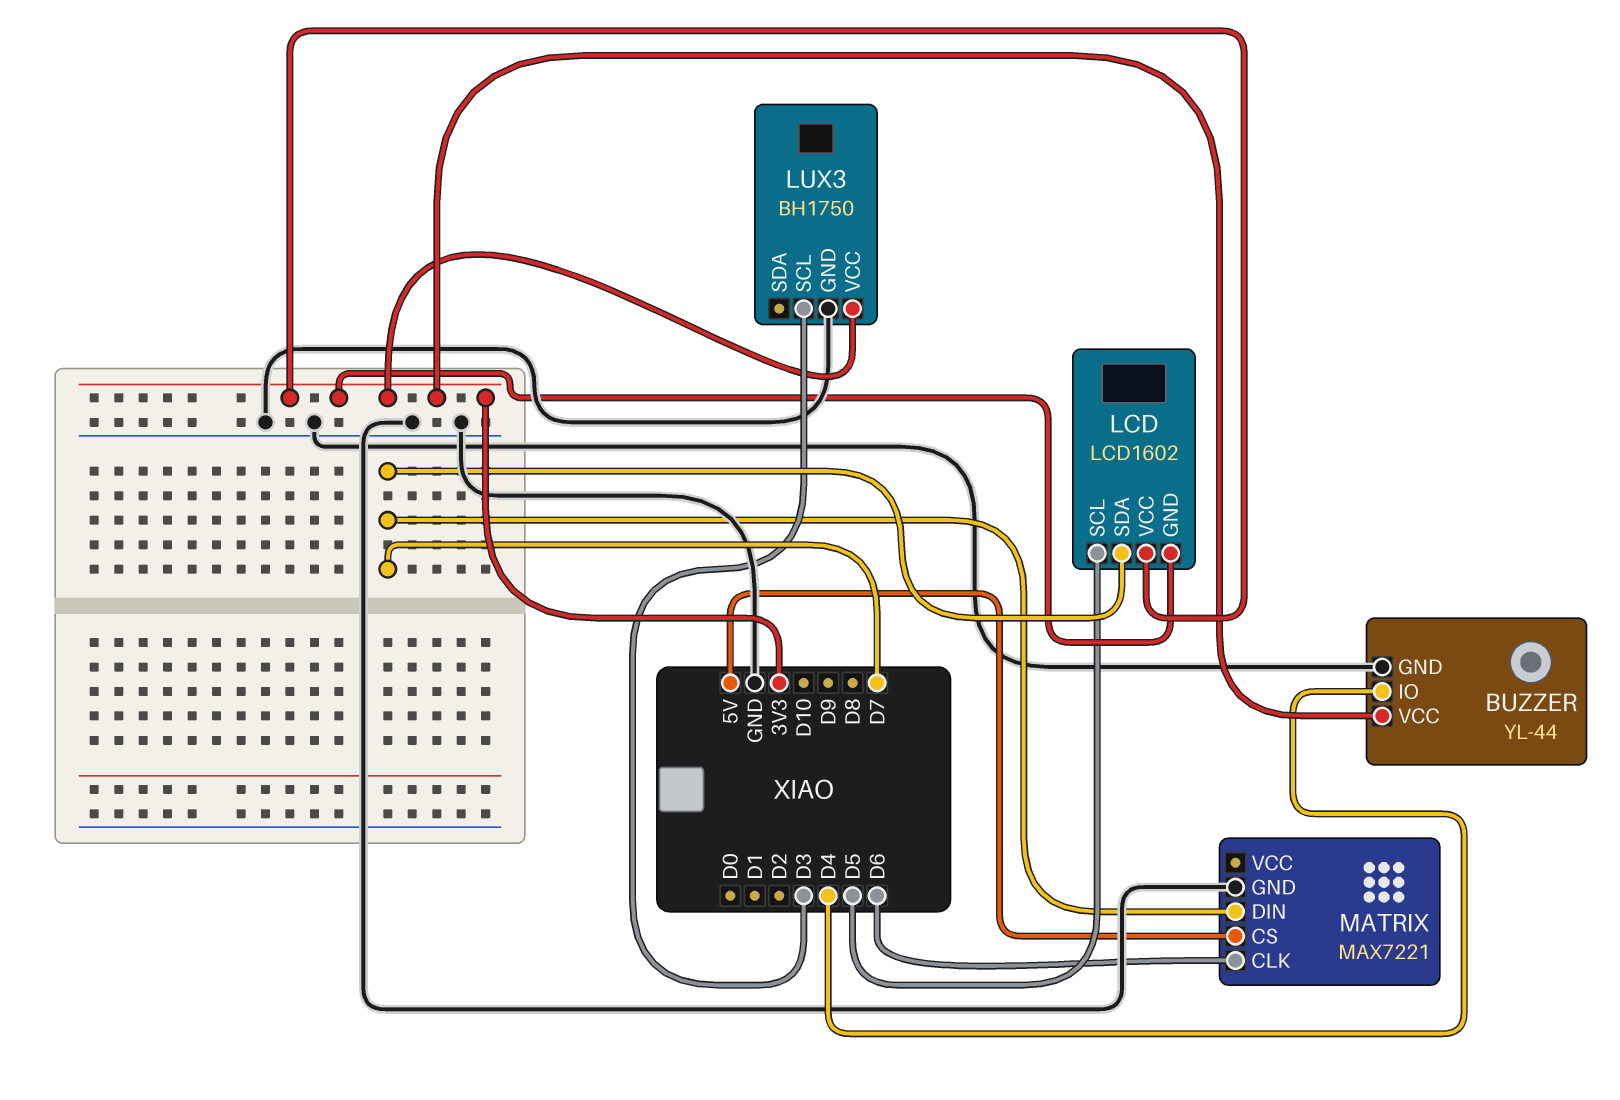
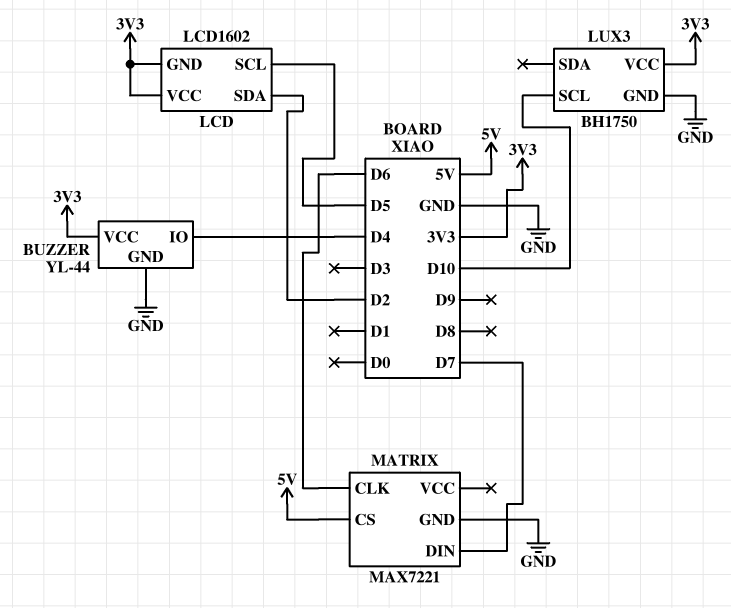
LCD pin SDA: D7 -> D2
LUX3 pin SCL: D3 -> D10

